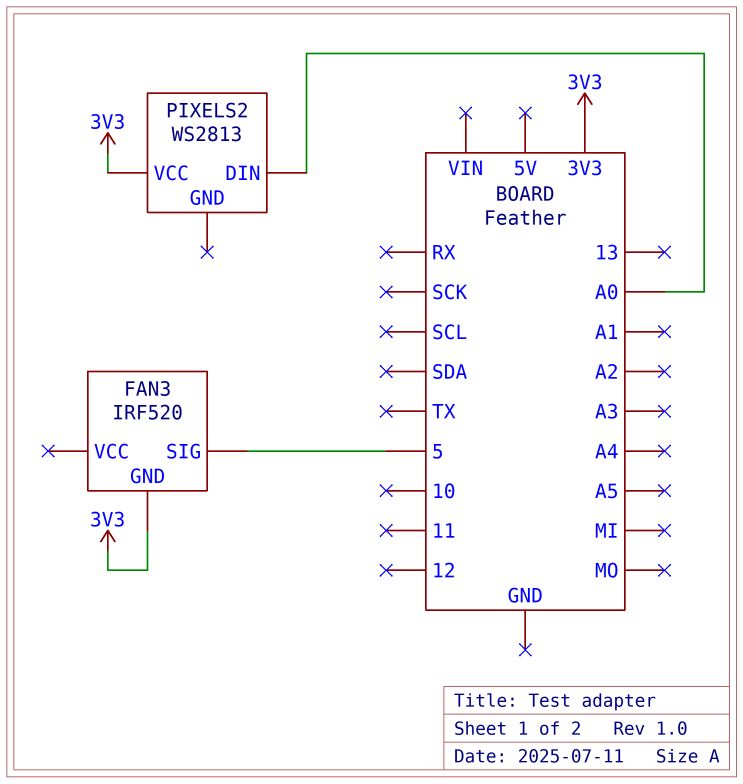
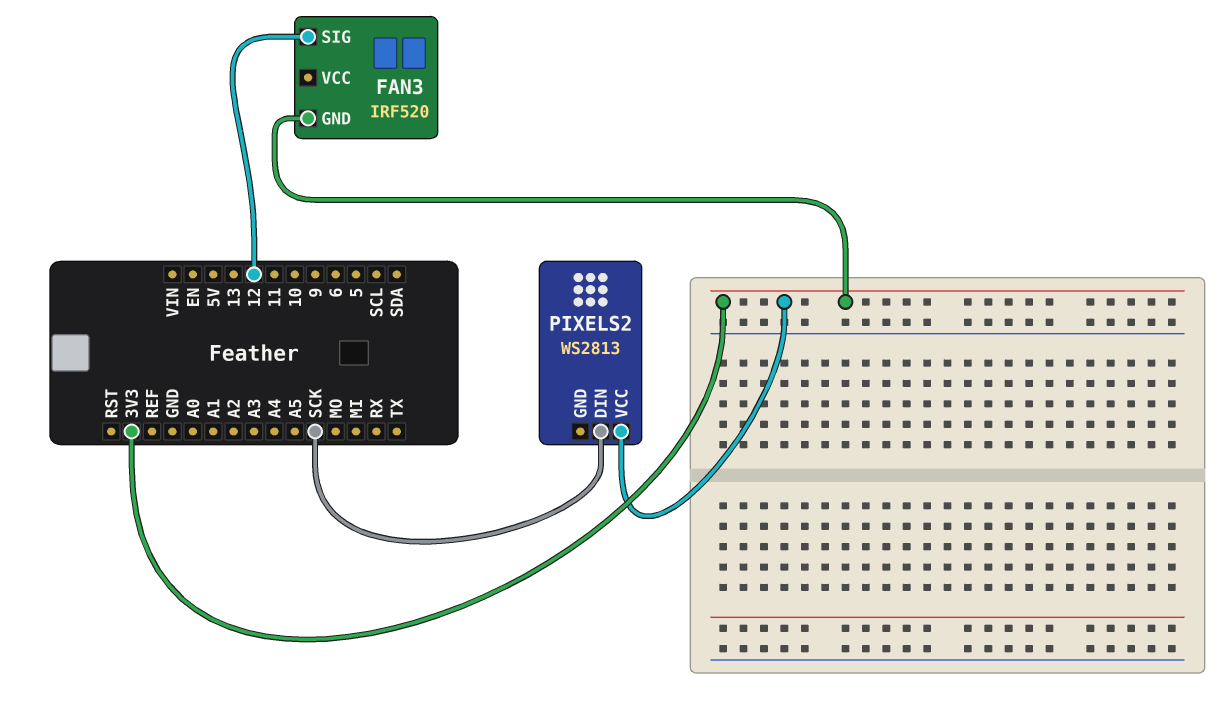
FAN3 pin SIG: 5 -> 12
PIXELS2 pin DIN: A0 -> SCK

